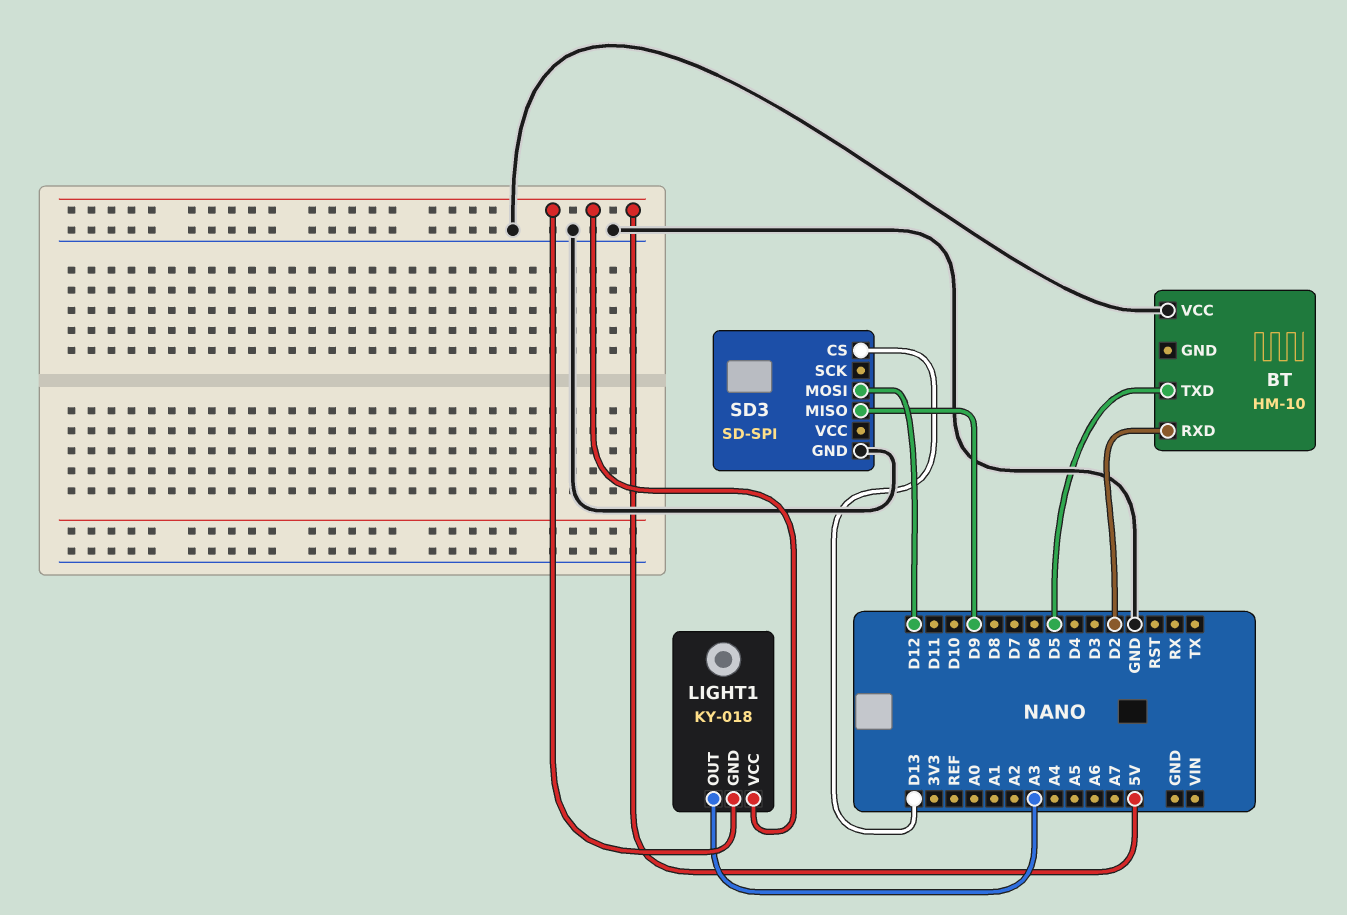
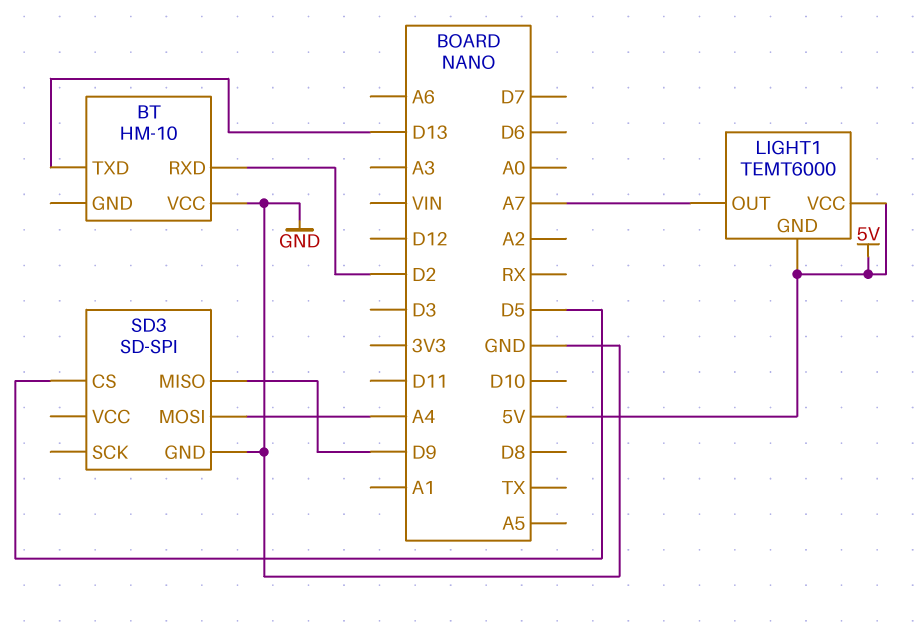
BT pin TXD: D5 -> D13
LIGHT1: KY-018 -> TEMT6000
LIGHT1 pin OUT: A3 -> A7
SD3 pin CS: D13 -> D5
SD3 pin MOSI: D12 -> A4

